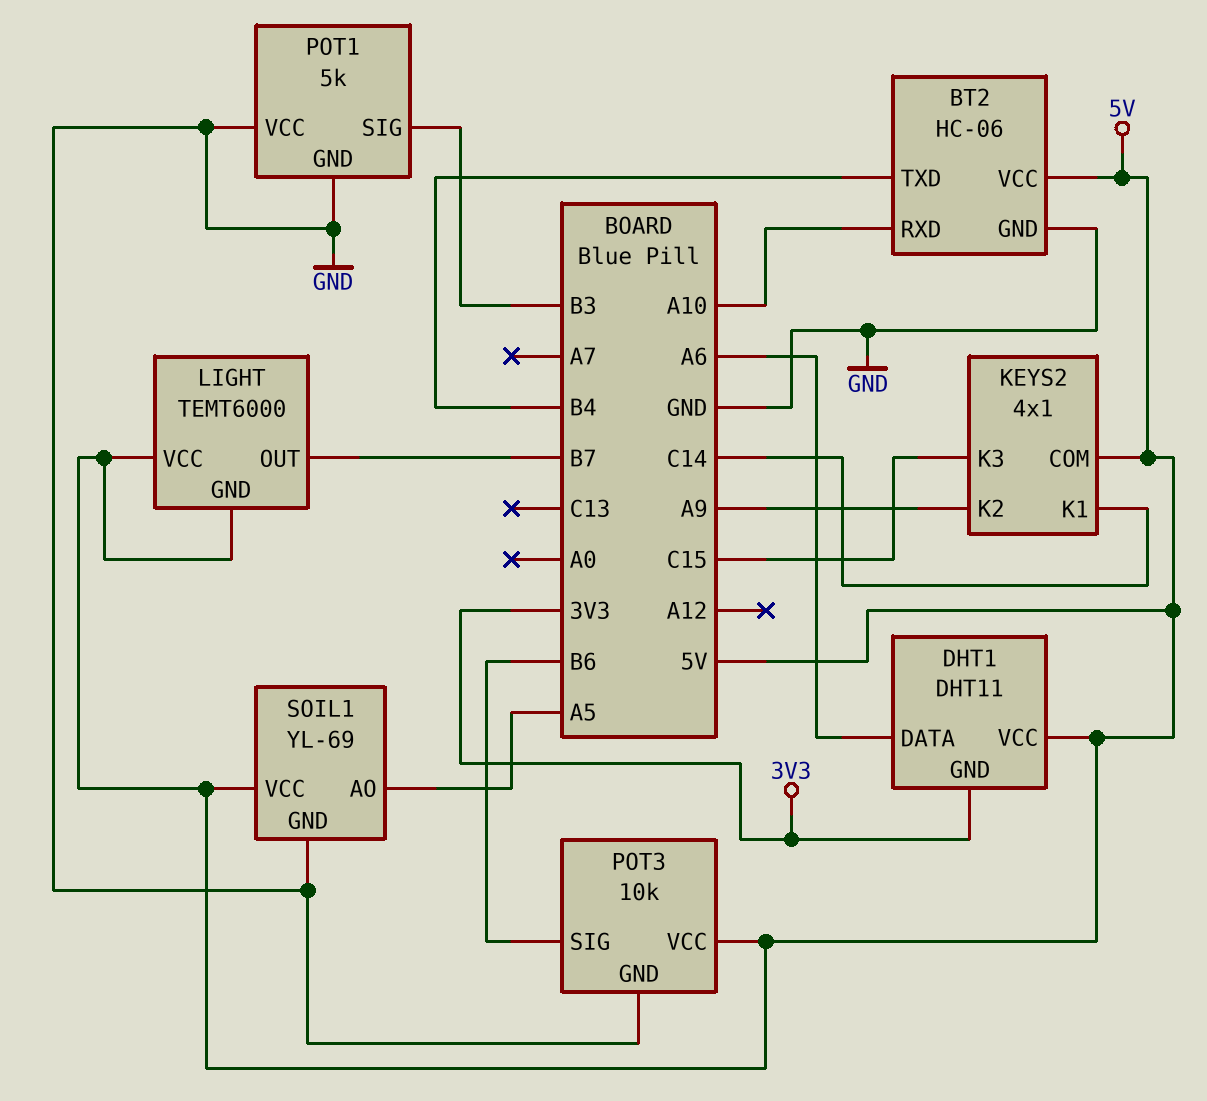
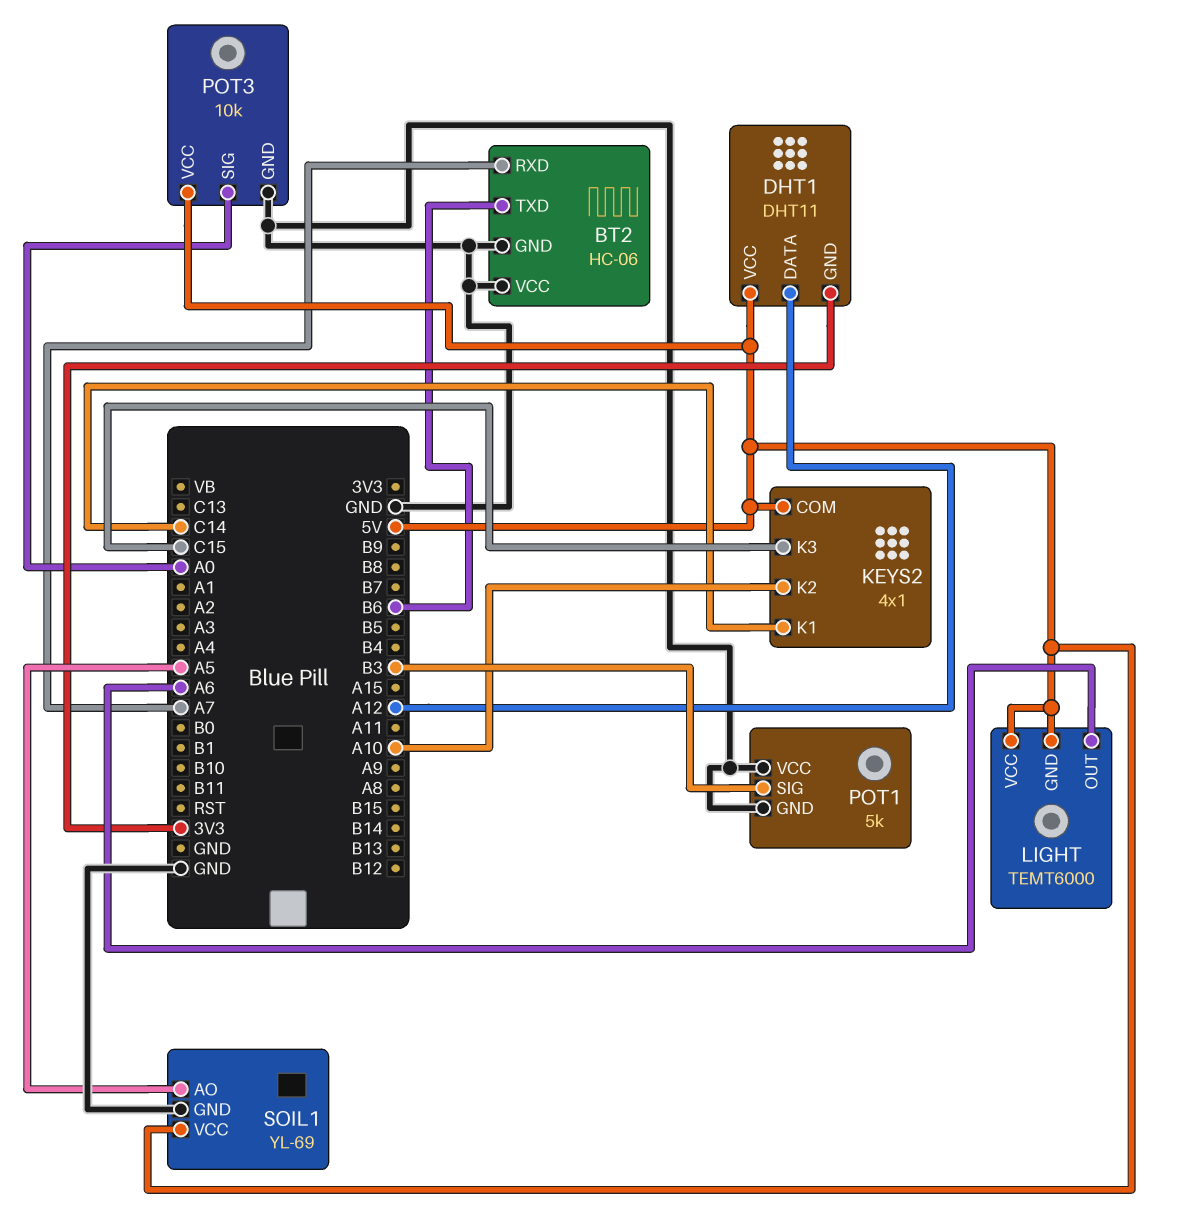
BT2 pin RXD: A10 -> A7
BT2 pin TXD: B4 -> B6
BT2 pin VCC: 5V -> GND
DHT1 pin DATA: A6 -> A12
KEYS2 pin K2: A9 -> A10
LIGHT pin OUT: B7 -> A6
POT3 pin SIG: B6 -> A0

